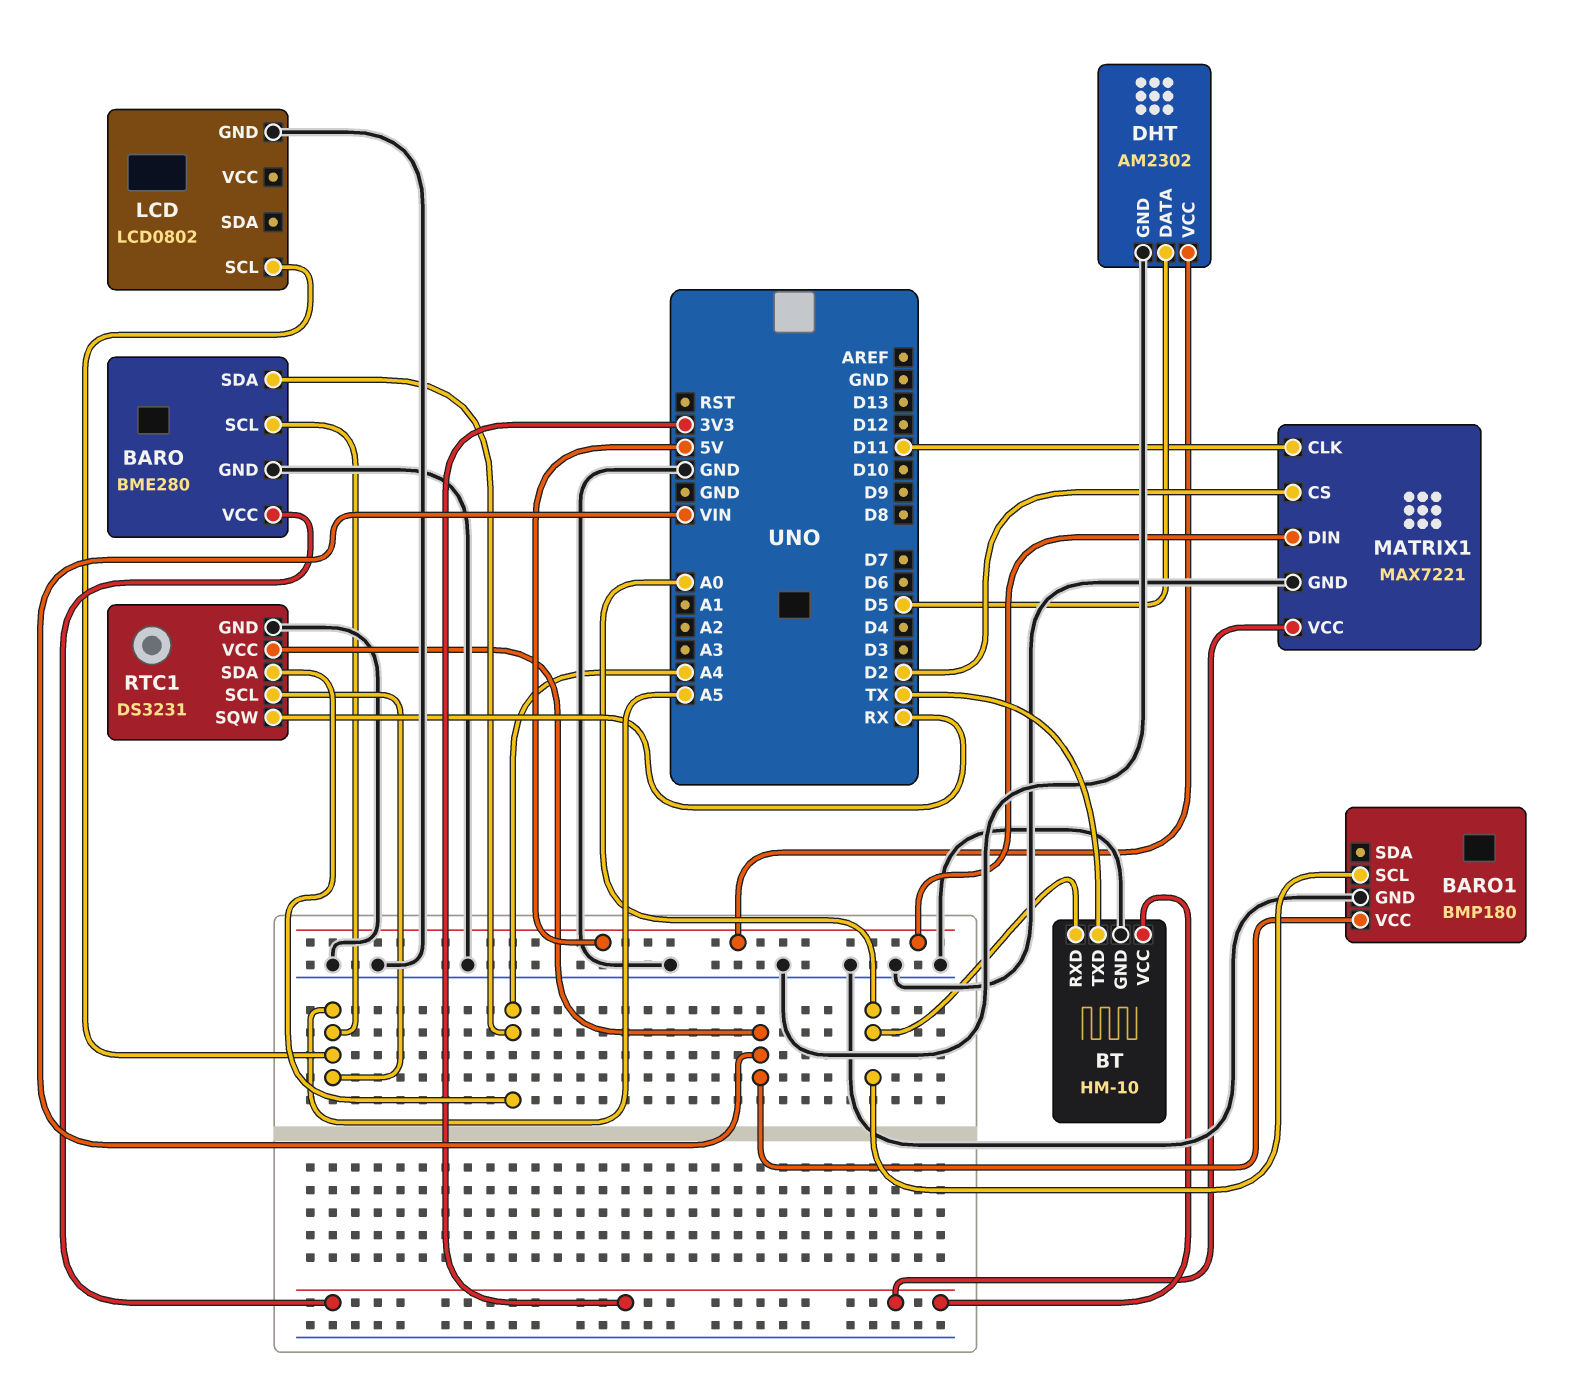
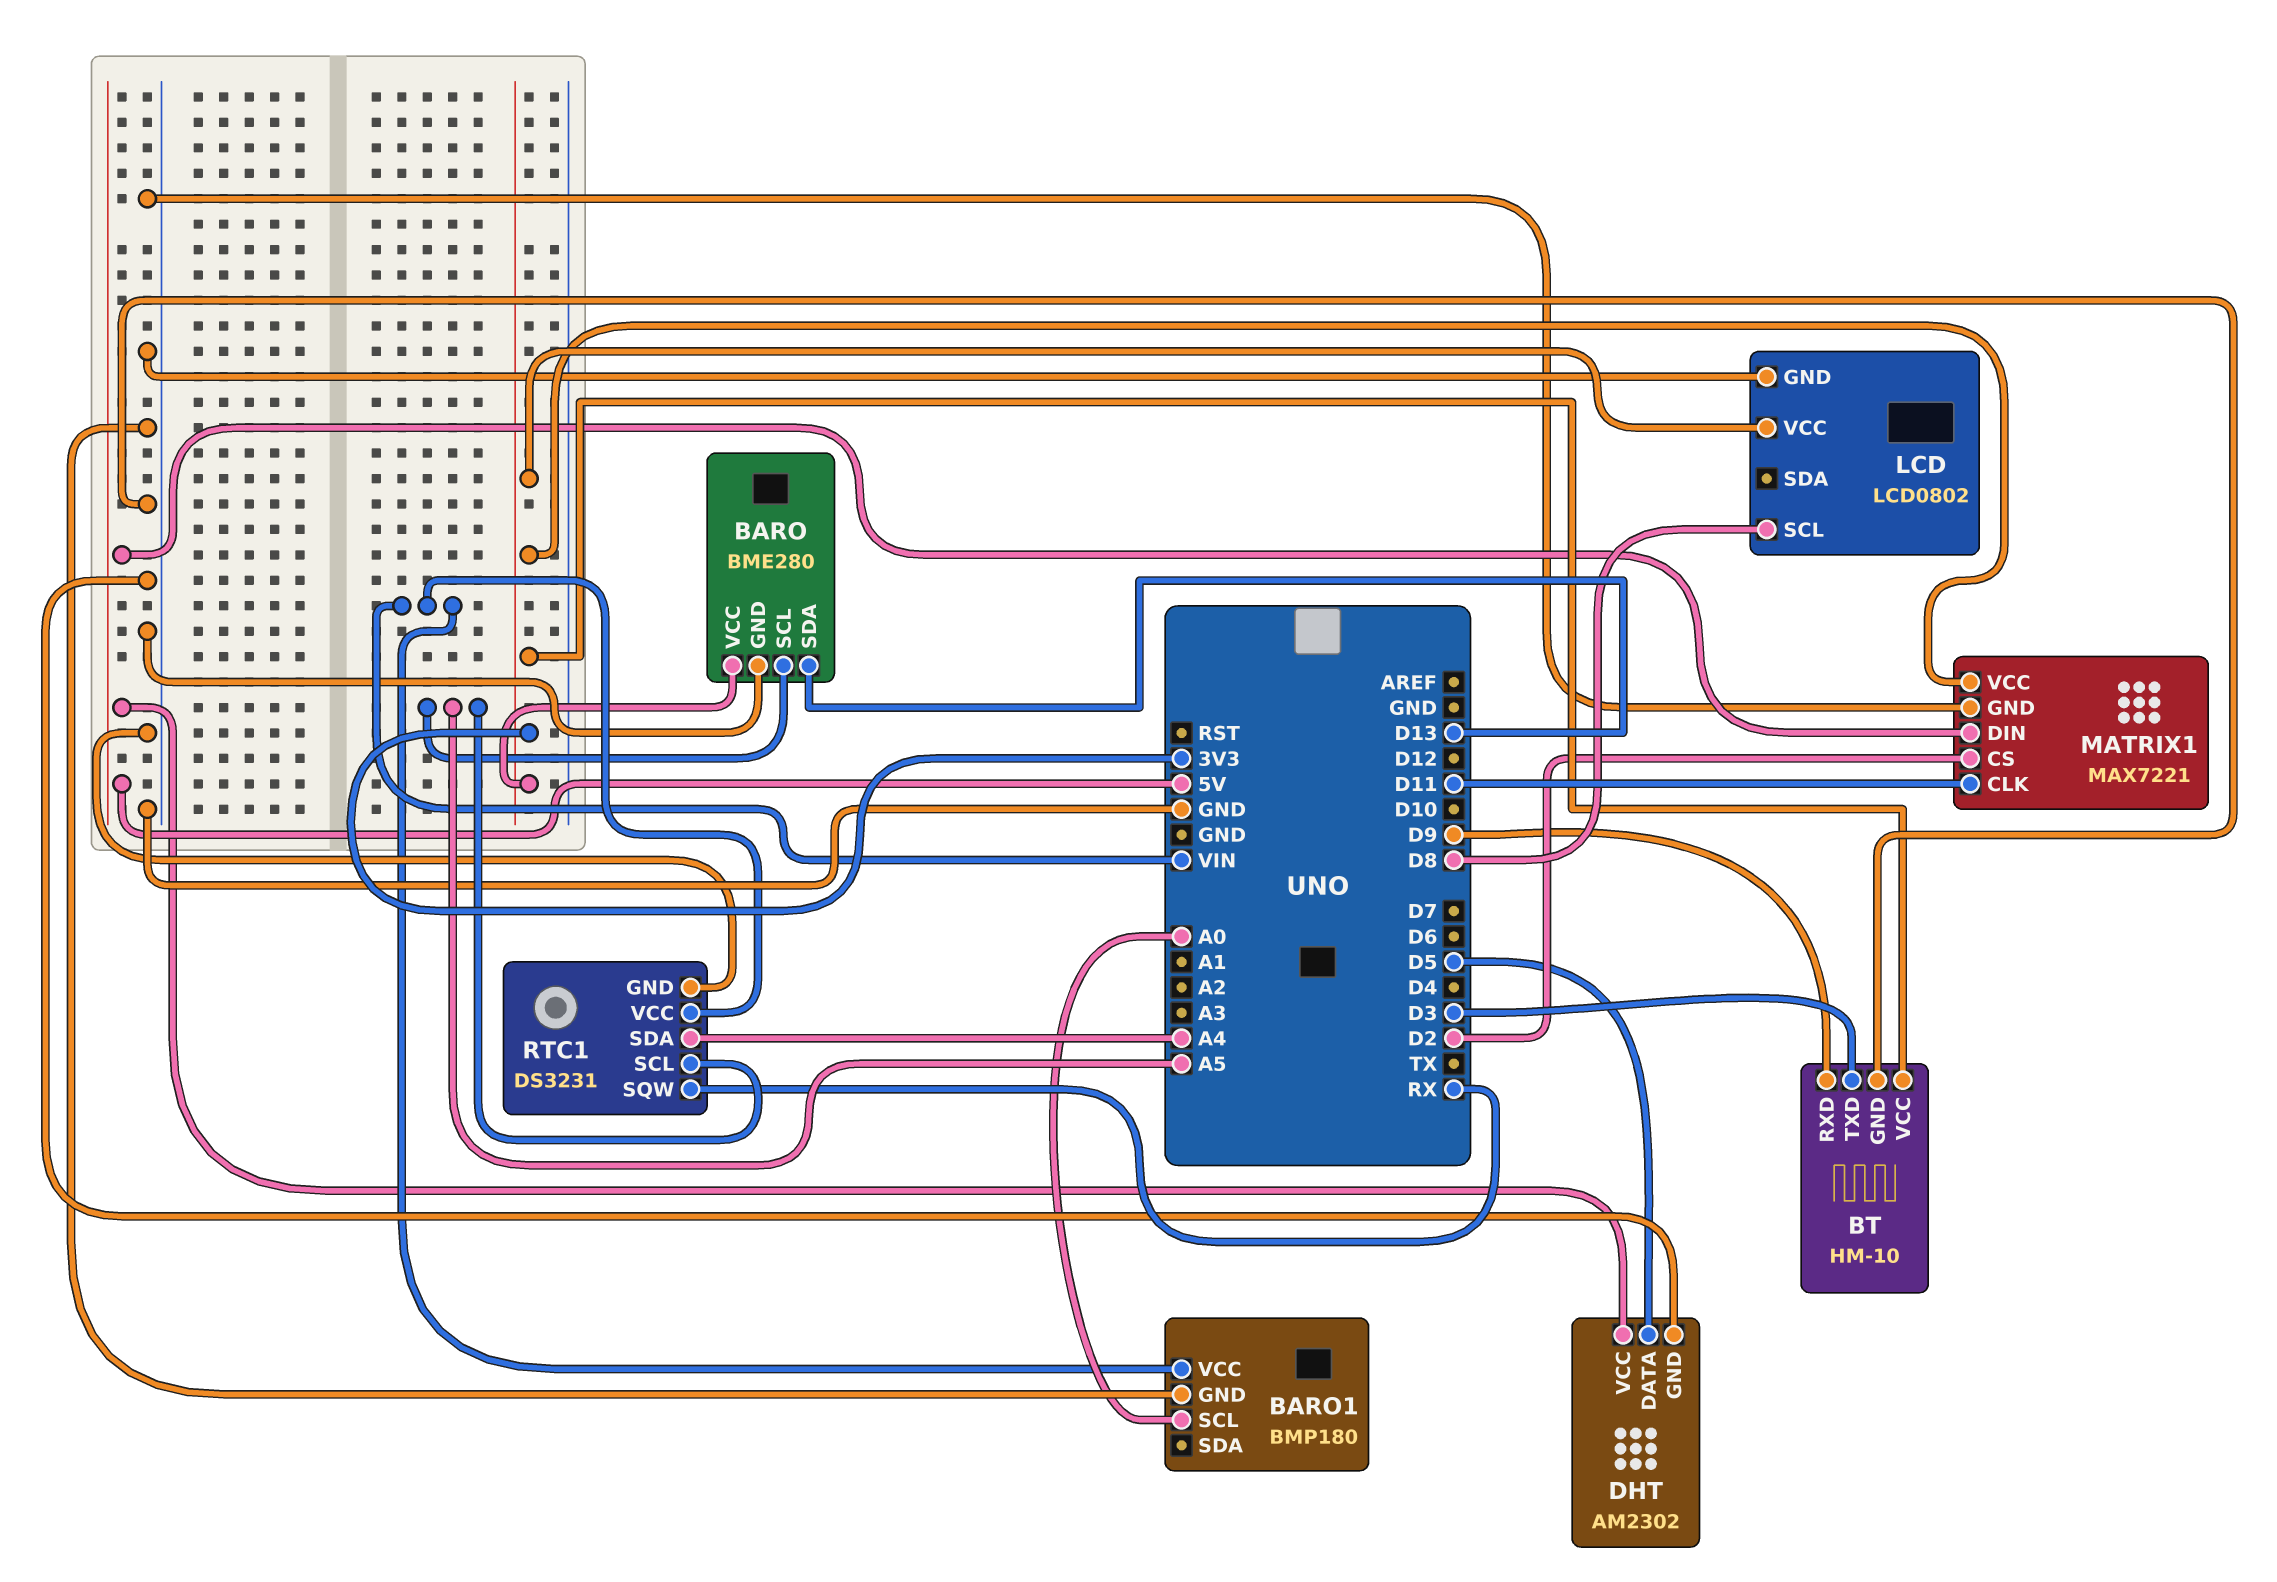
BARO pin SDA: A4 -> D13
BT pin RXD: A0 -> D9
BT pin TXD: TX -> D3
LCD pin SCL: A5 -> D8
LCD pin VCC: none -> 3V3

